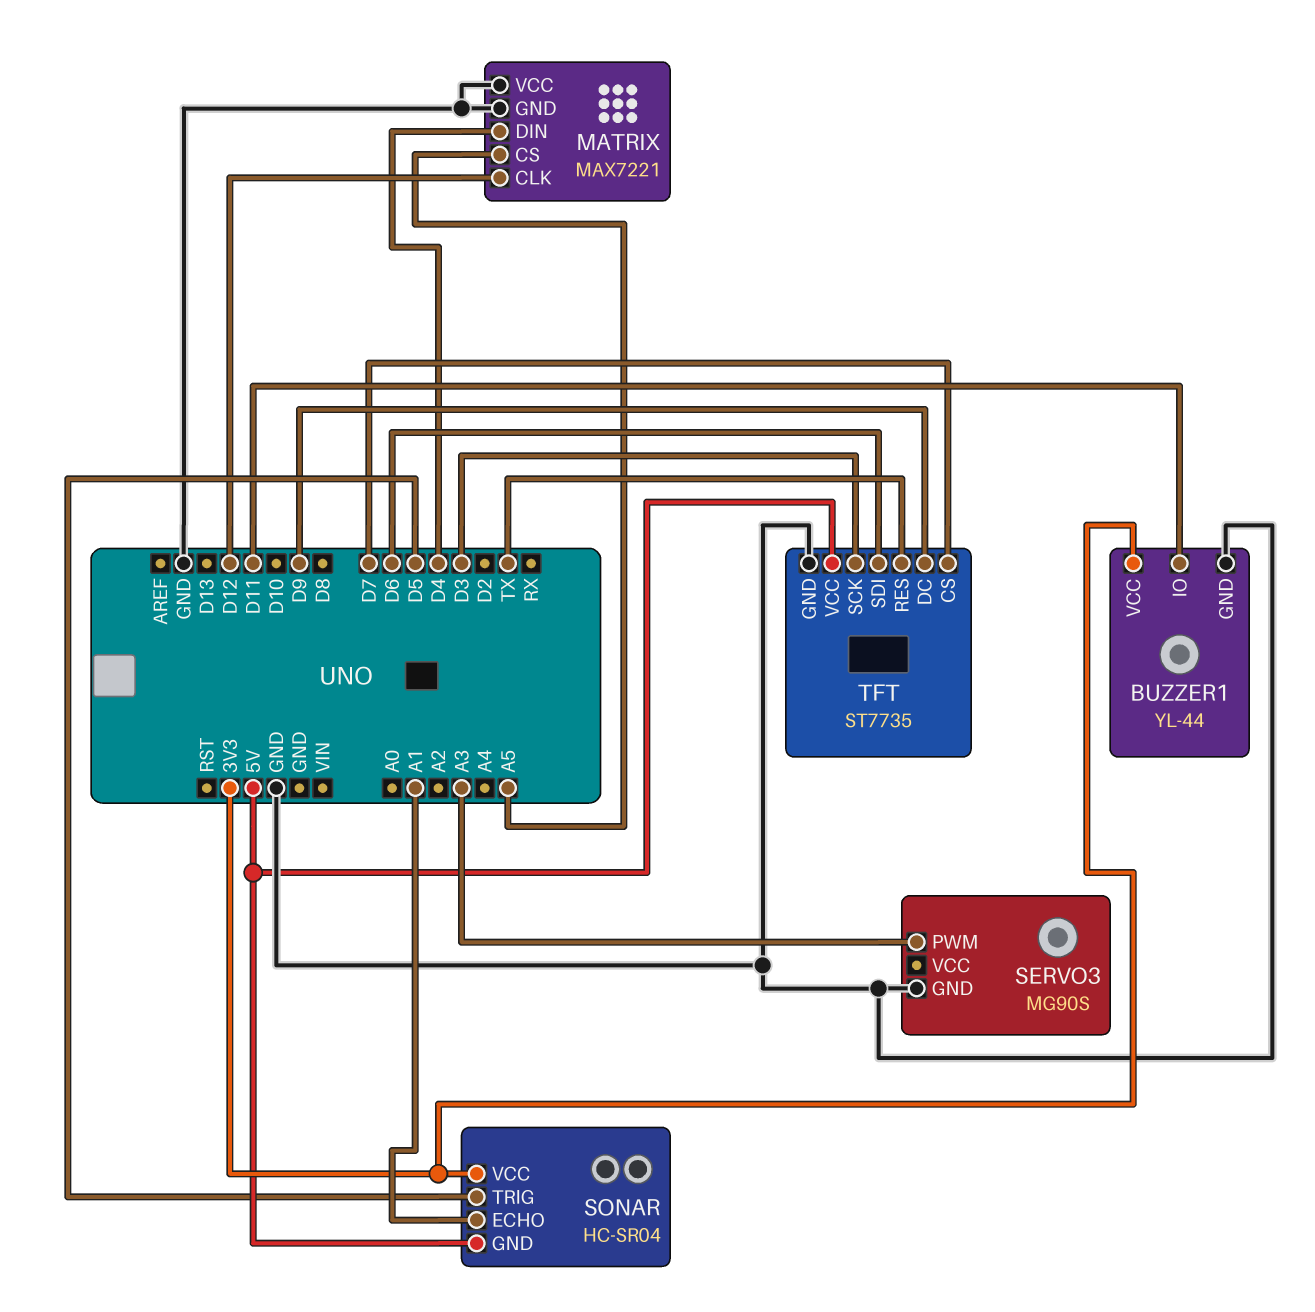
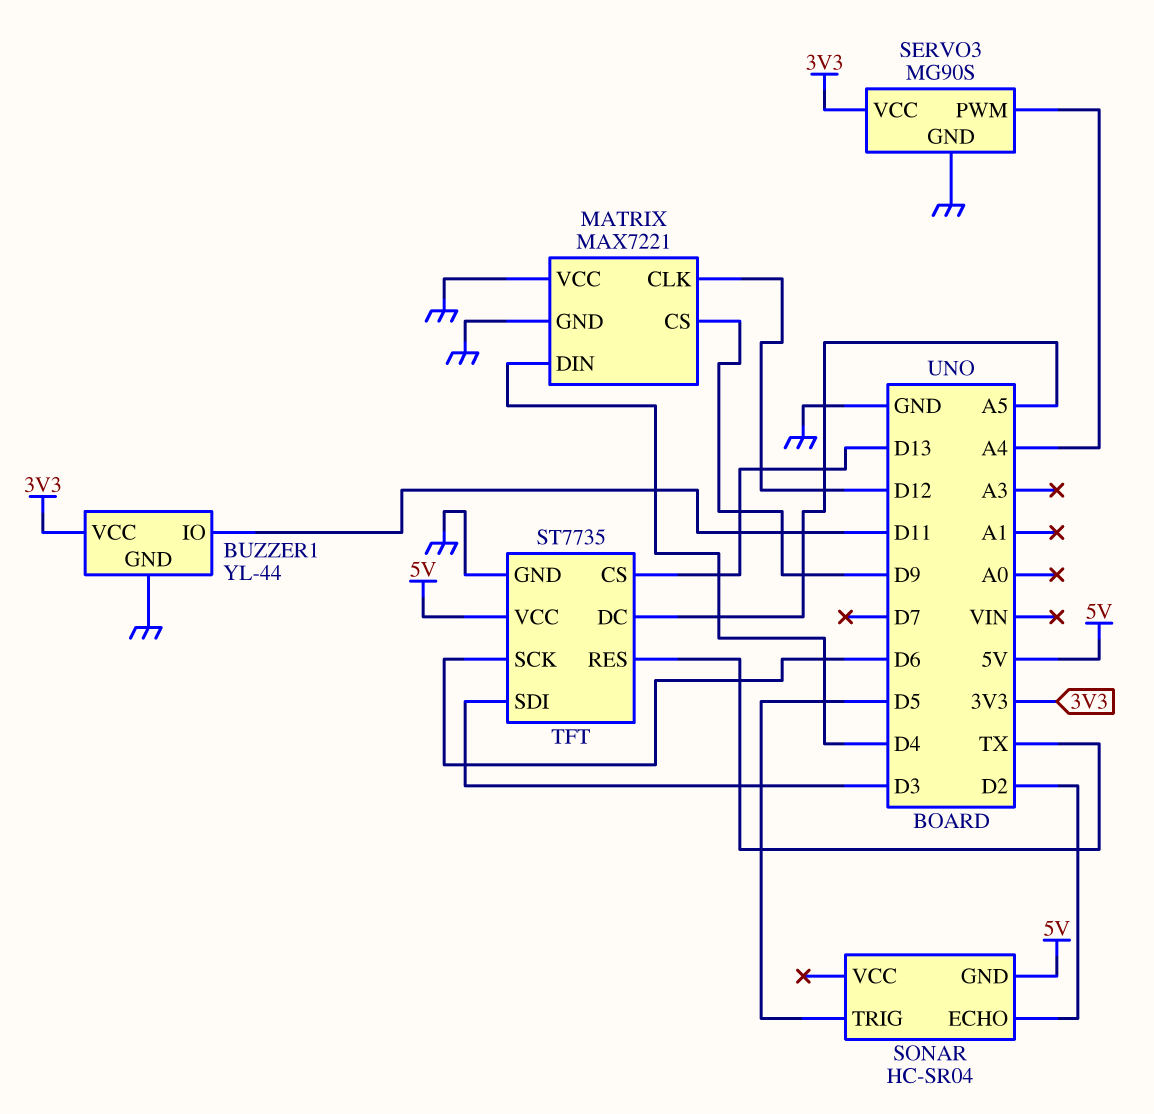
MATRIX pin CS: A5 -> D9
SERVO3 pin PWM: A3 -> A4
SERVO3 pin VCC: none -> 3V3
SONAR pin ECHO: A1 -> D2
SONAR pin VCC: 3V3 -> none
TFT pin CS: D7 -> D13
TFT pin DC: D9 -> A5
TFT pin SCK: D3 -> D6
TFT pin SDI: D6 -> D3

